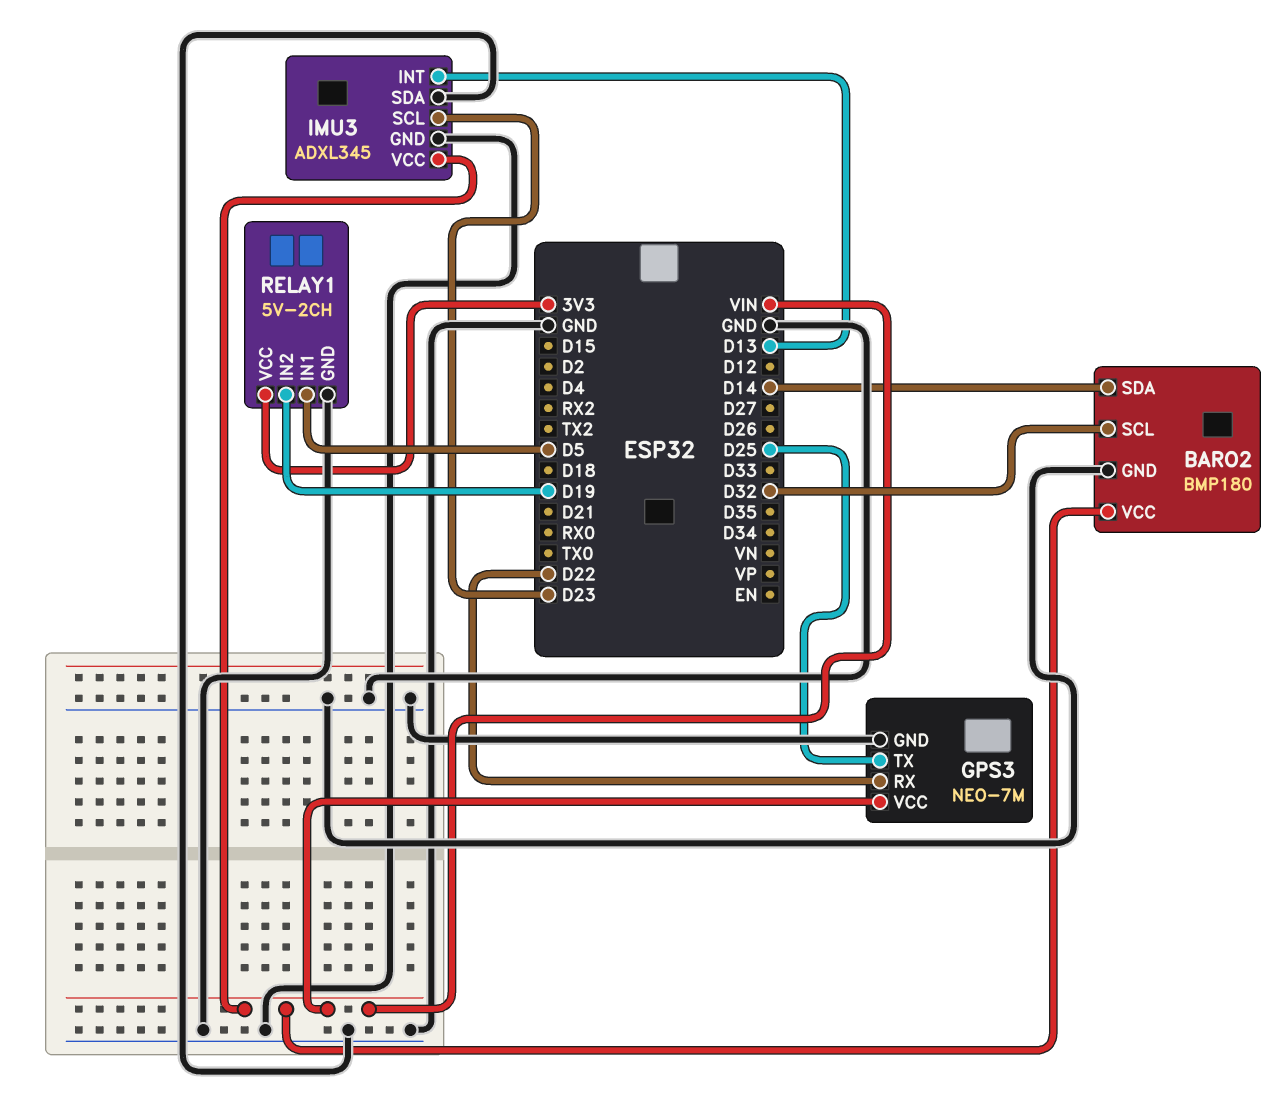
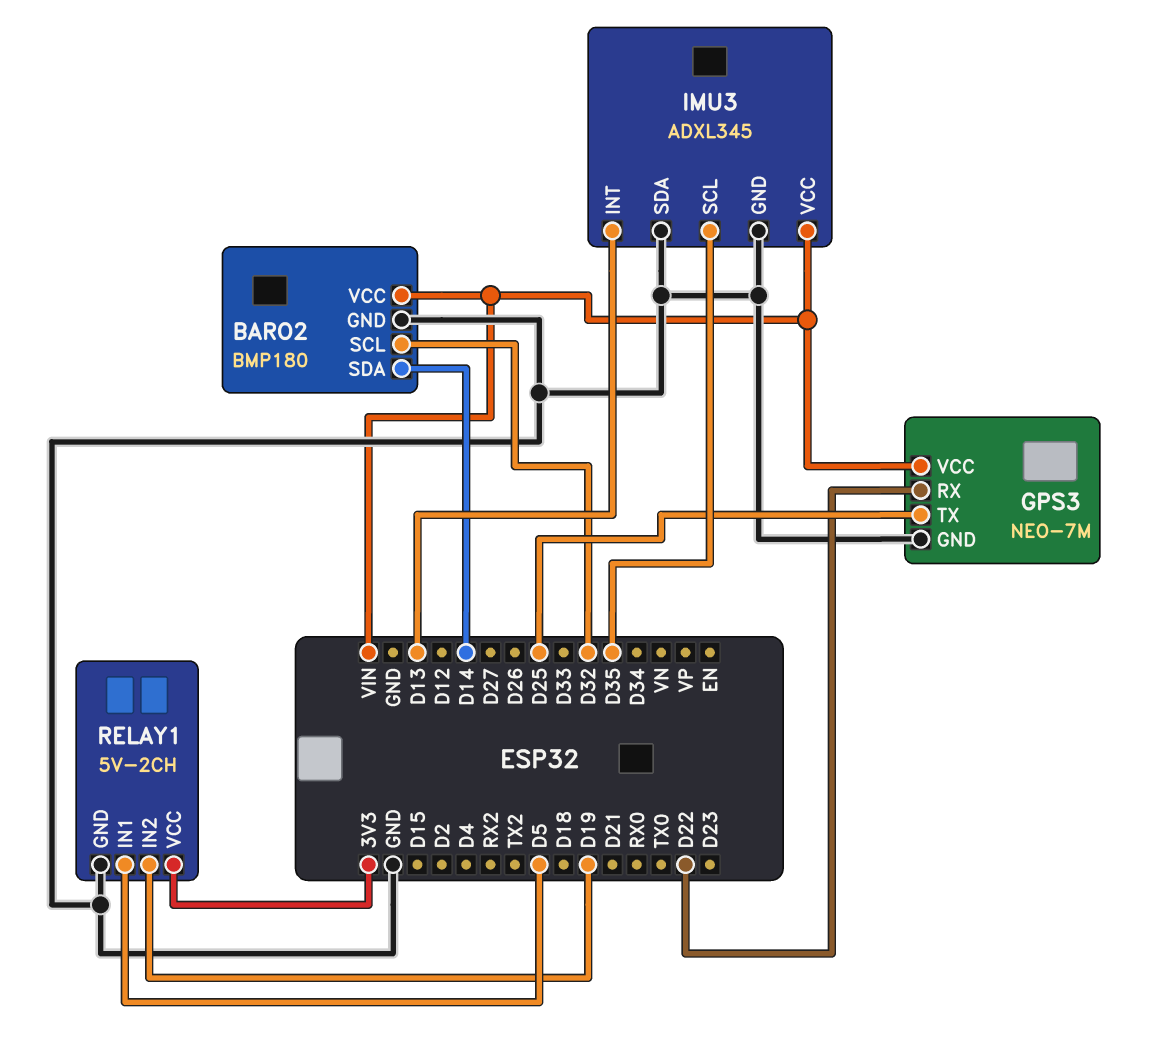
IMU3 pin SCL: D23 -> D35

